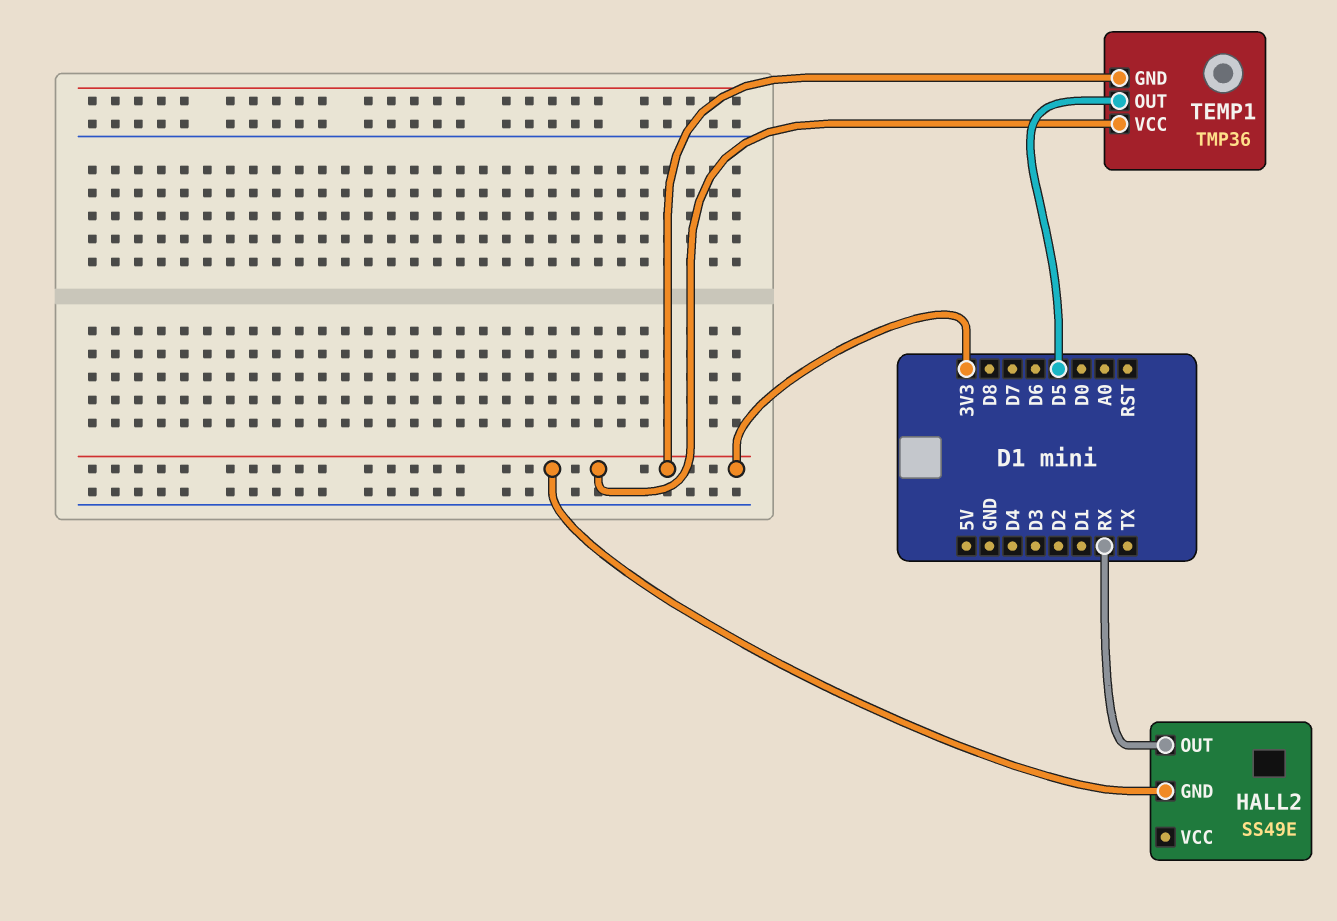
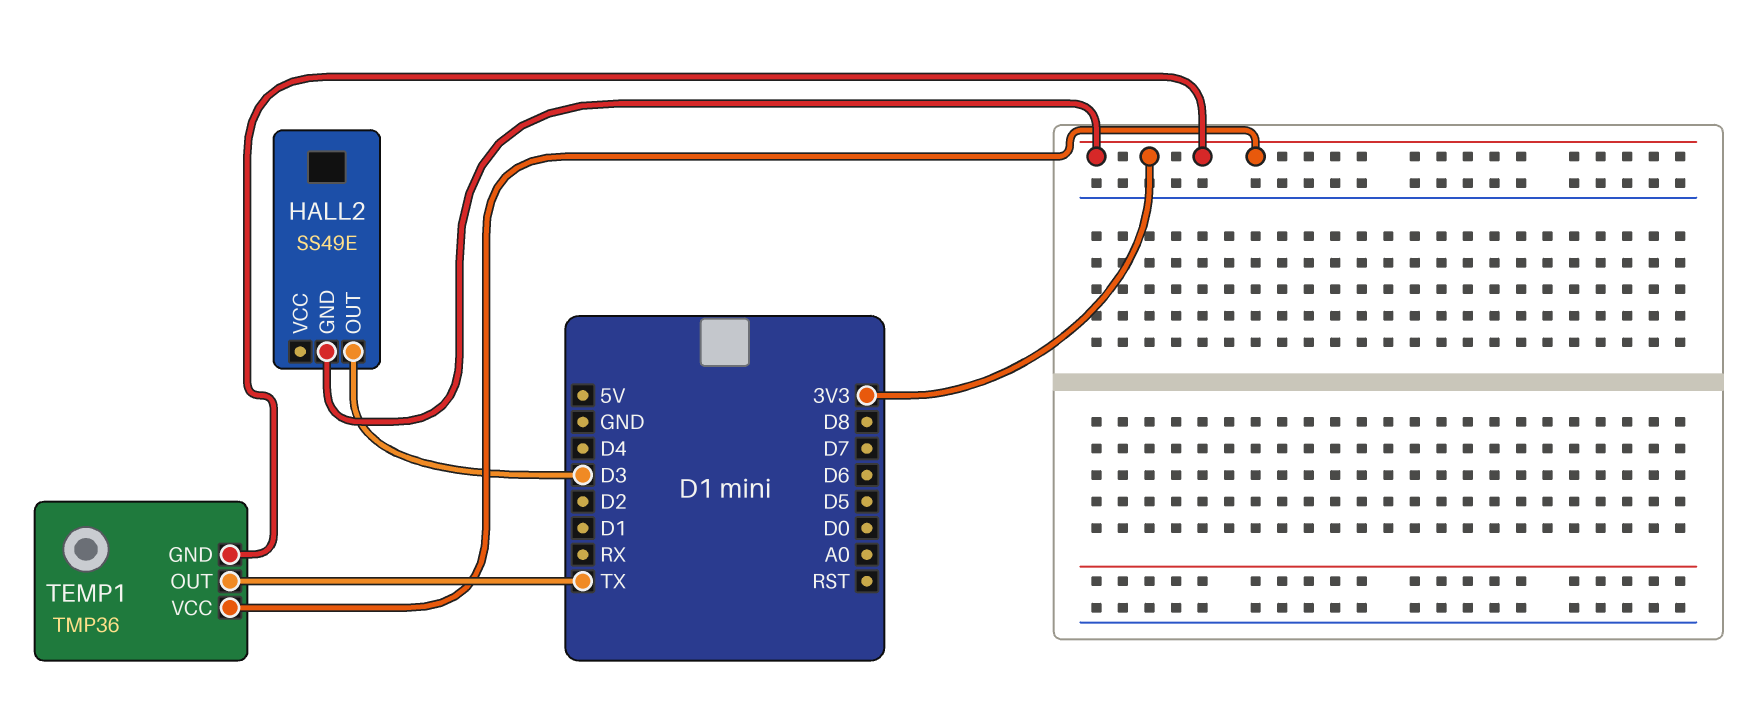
HALL2 pin OUT: RX -> D3
TEMP1 pin OUT: D5 -> TX

